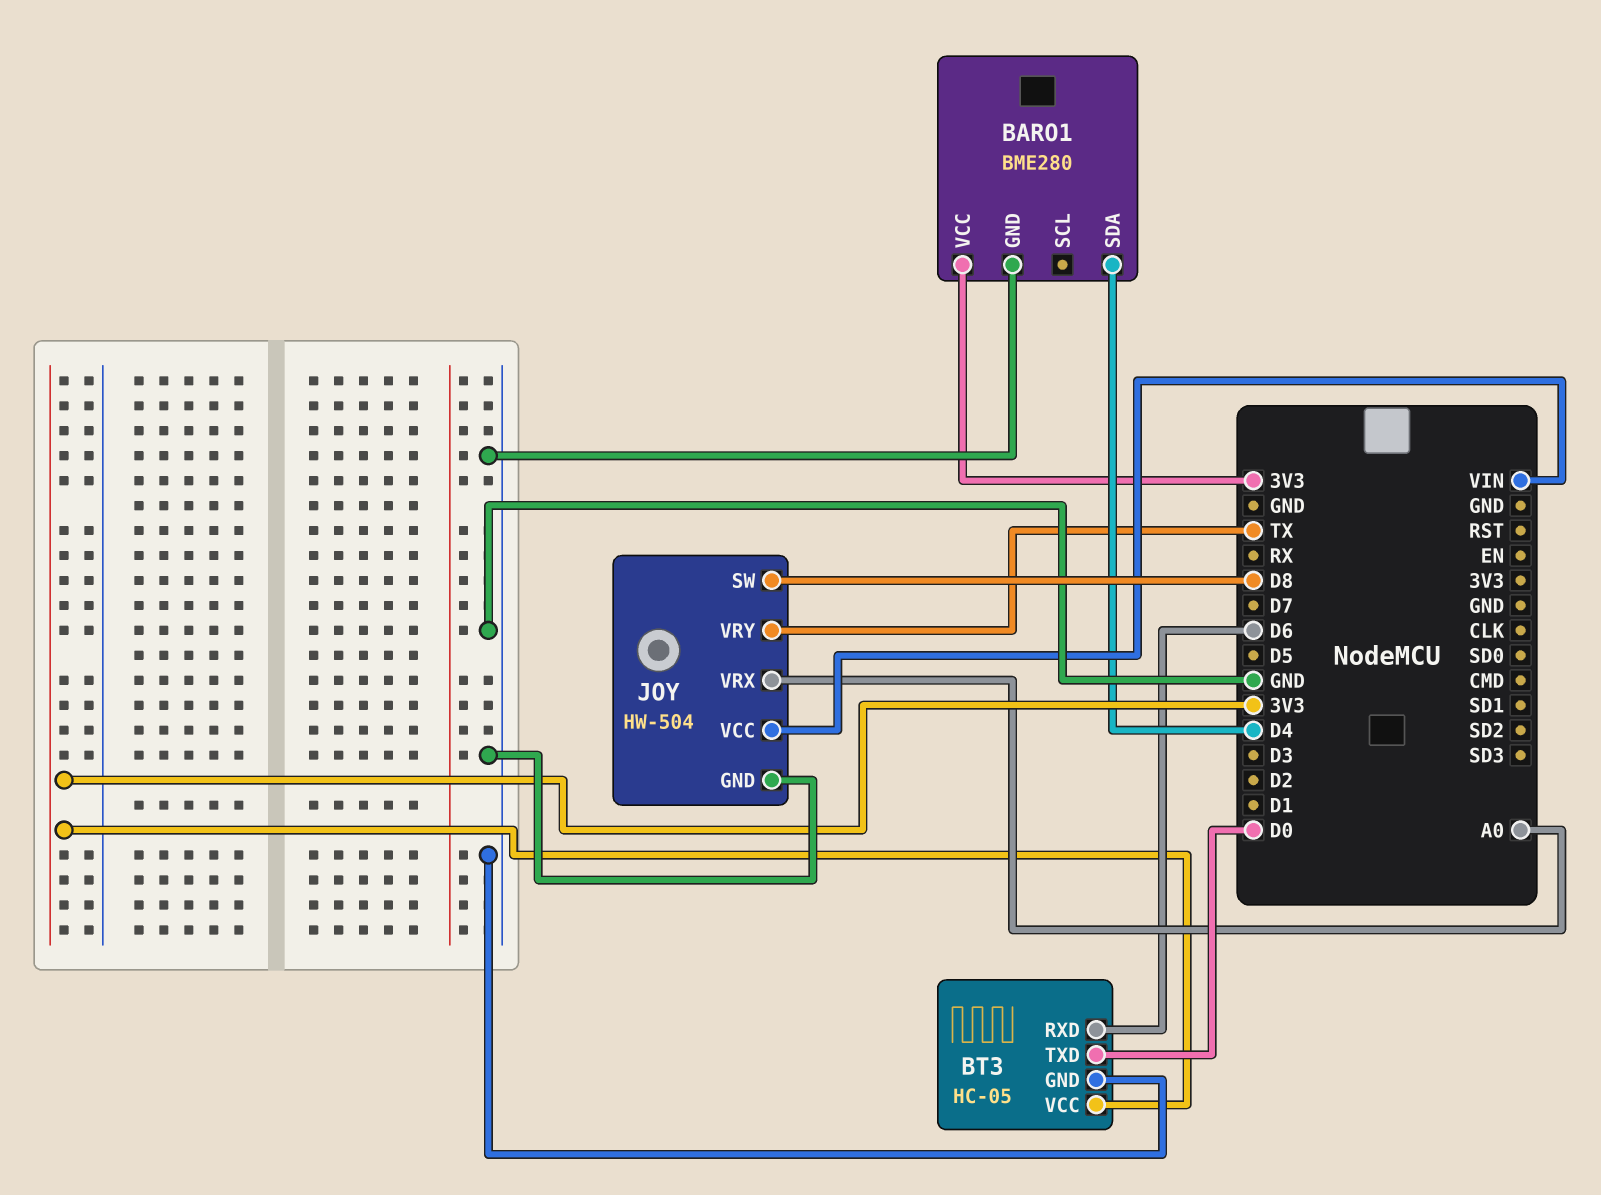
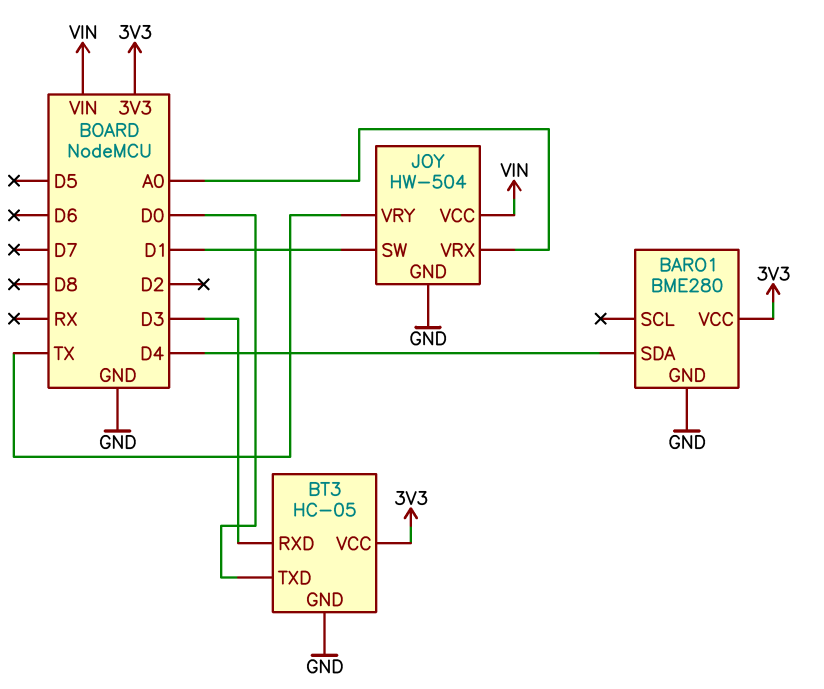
BT3 pin RXD: D6 -> D3
JOY pin SW: D8 -> D1

